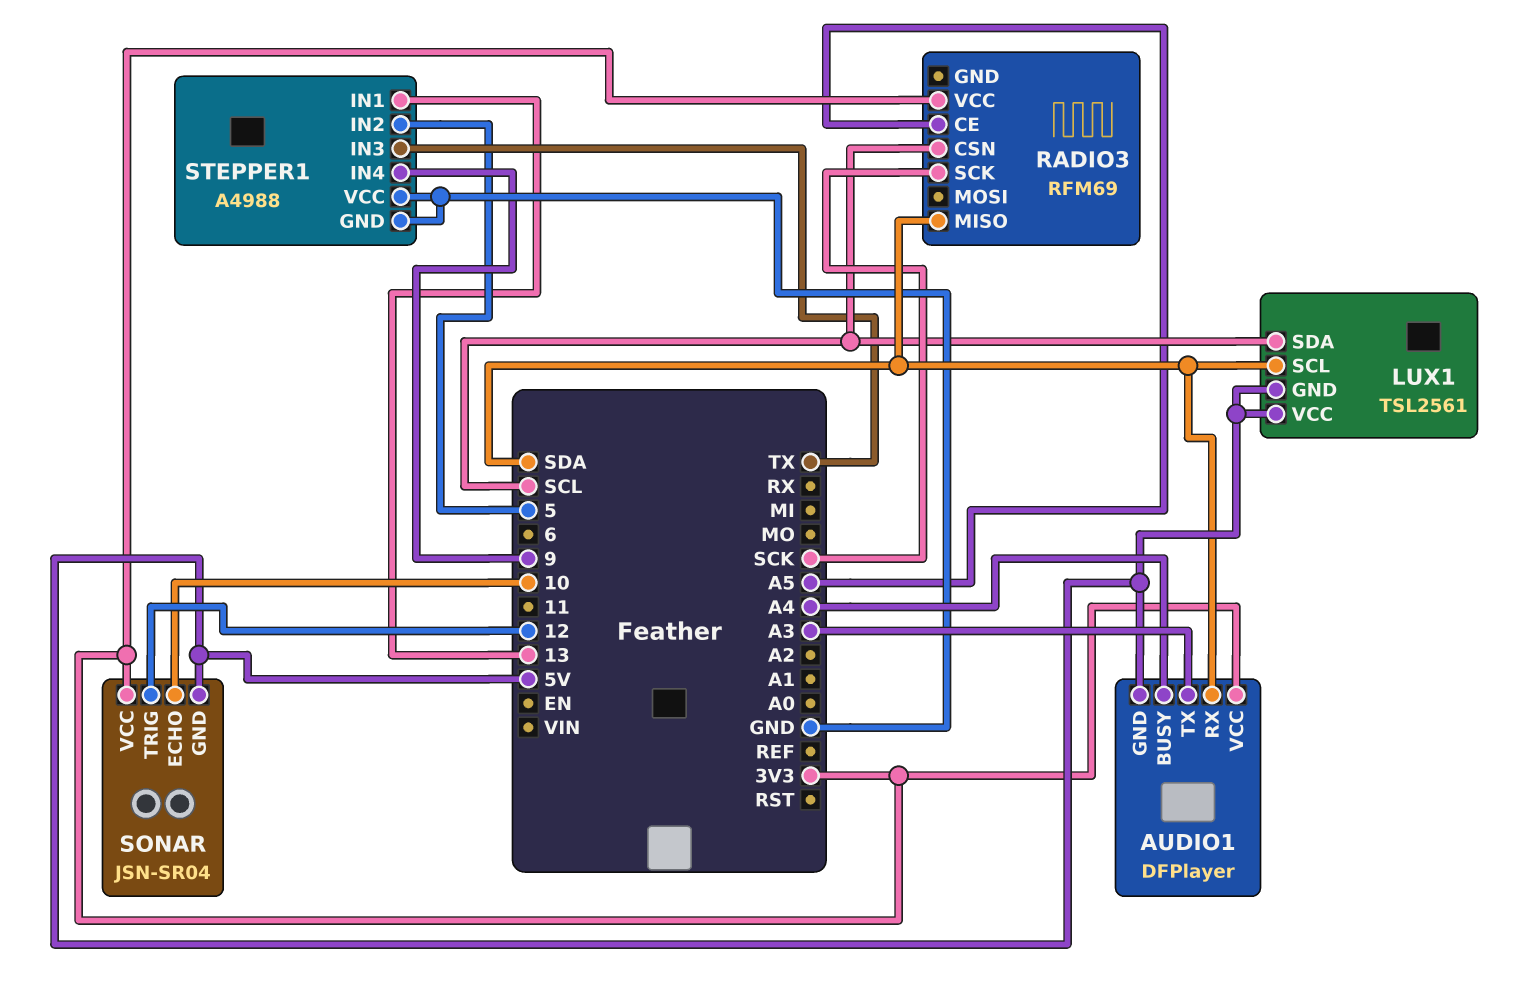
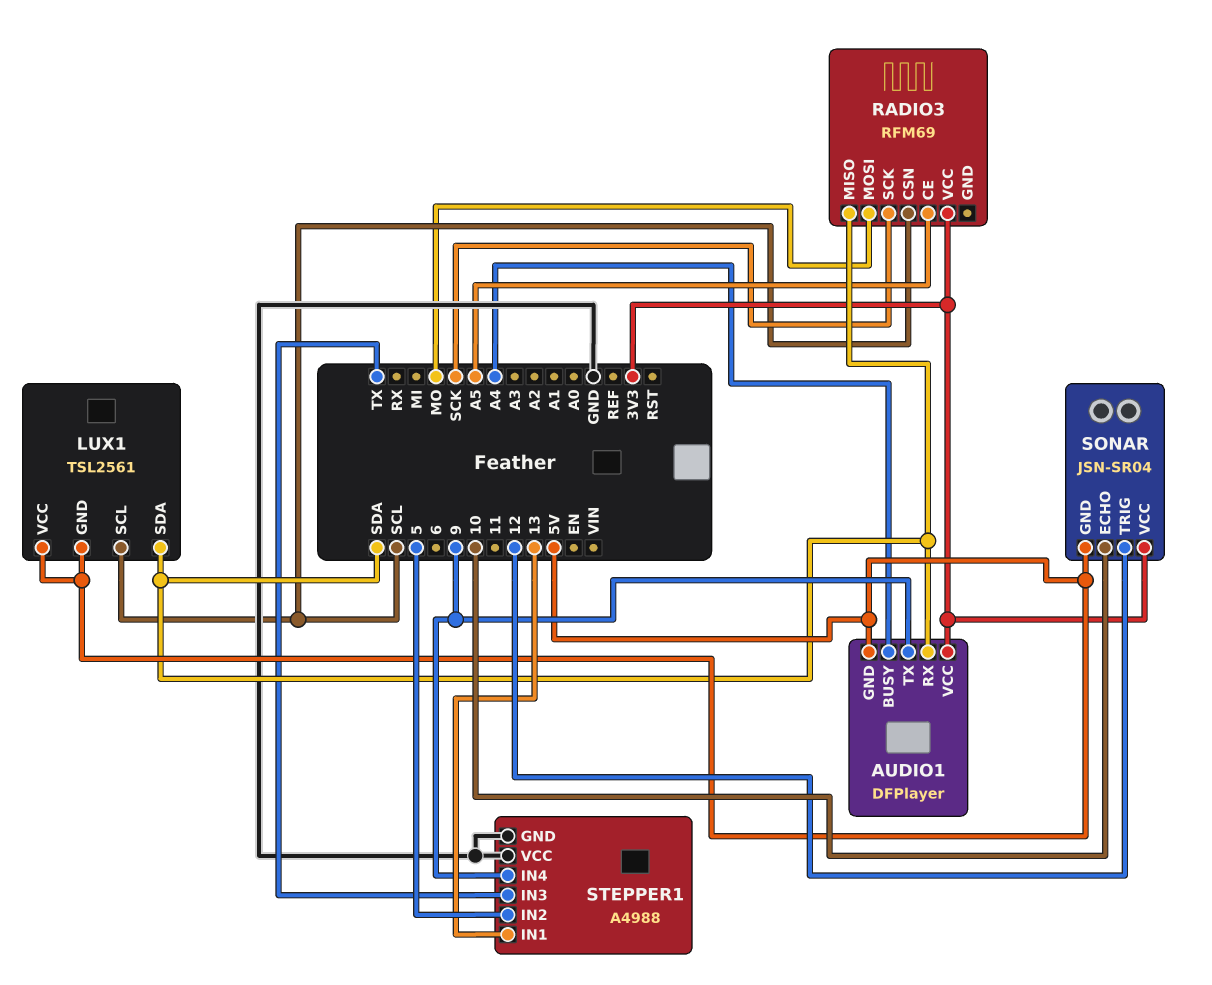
AUDIO1 pin TX: A3 -> 9
LUX1 pin SCL: SDA -> SCL
LUX1 pin SDA: SCL -> SDA
RADIO3 pin MOSI: none -> MO

